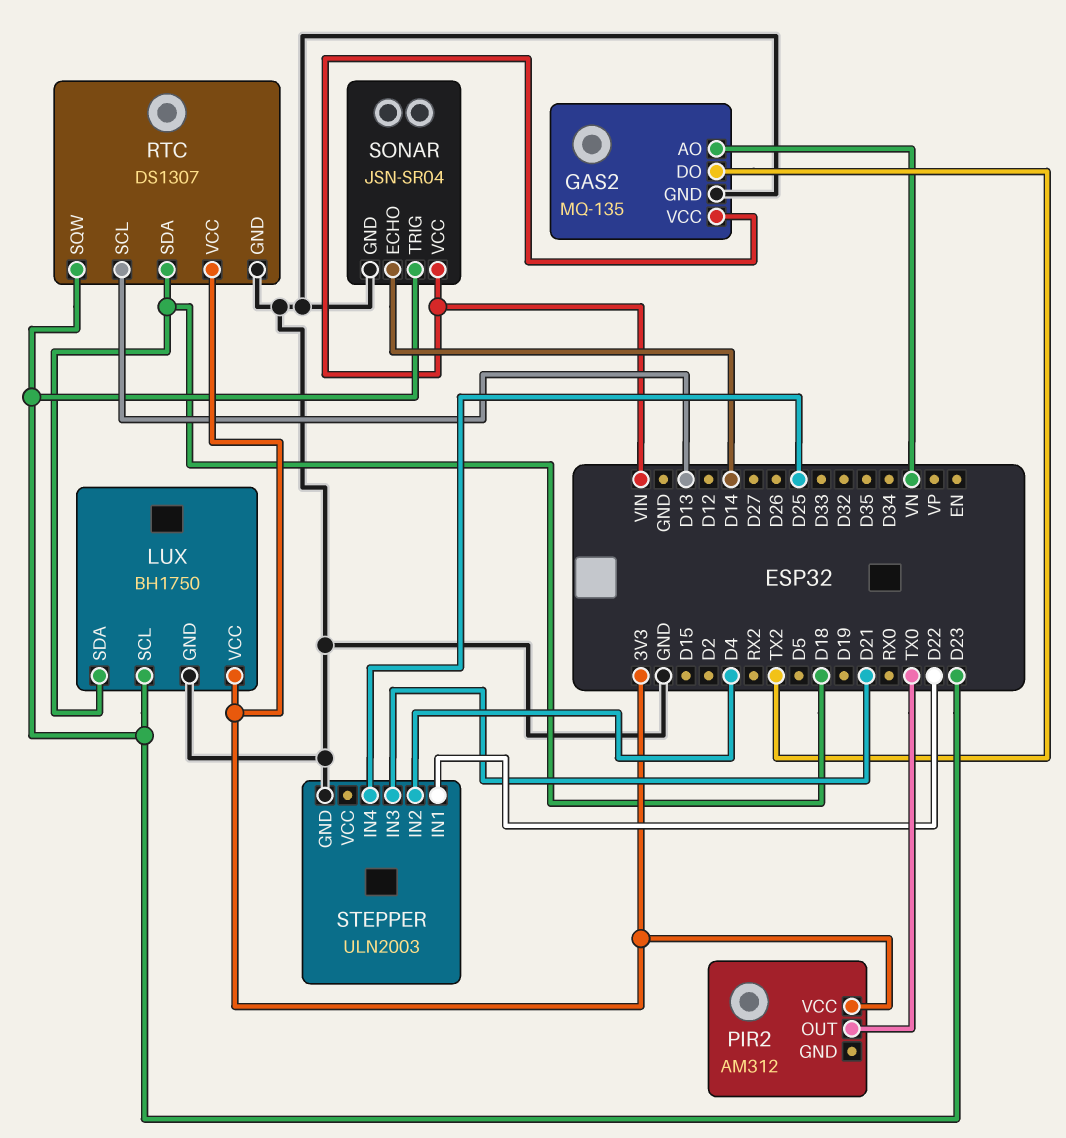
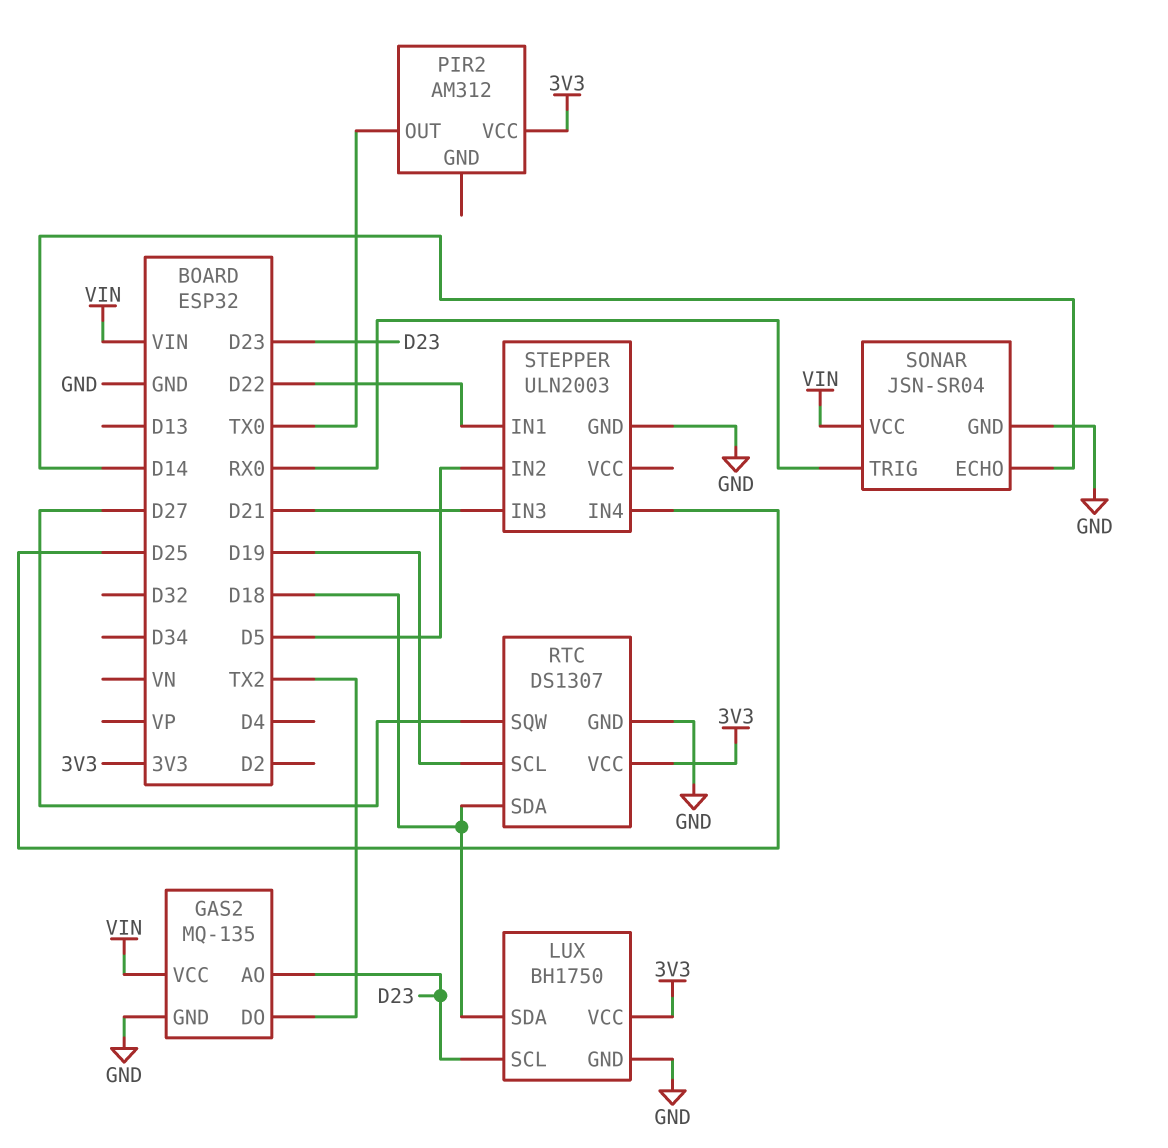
GAS2 pin AO: VN -> D23
RTC pin SCL: D13 -> D19
RTC pin SQW: D23 -> D27
SONAR pin TRIG: D23 -> RX0
STEPPER pin IN2: D4 -> D5

